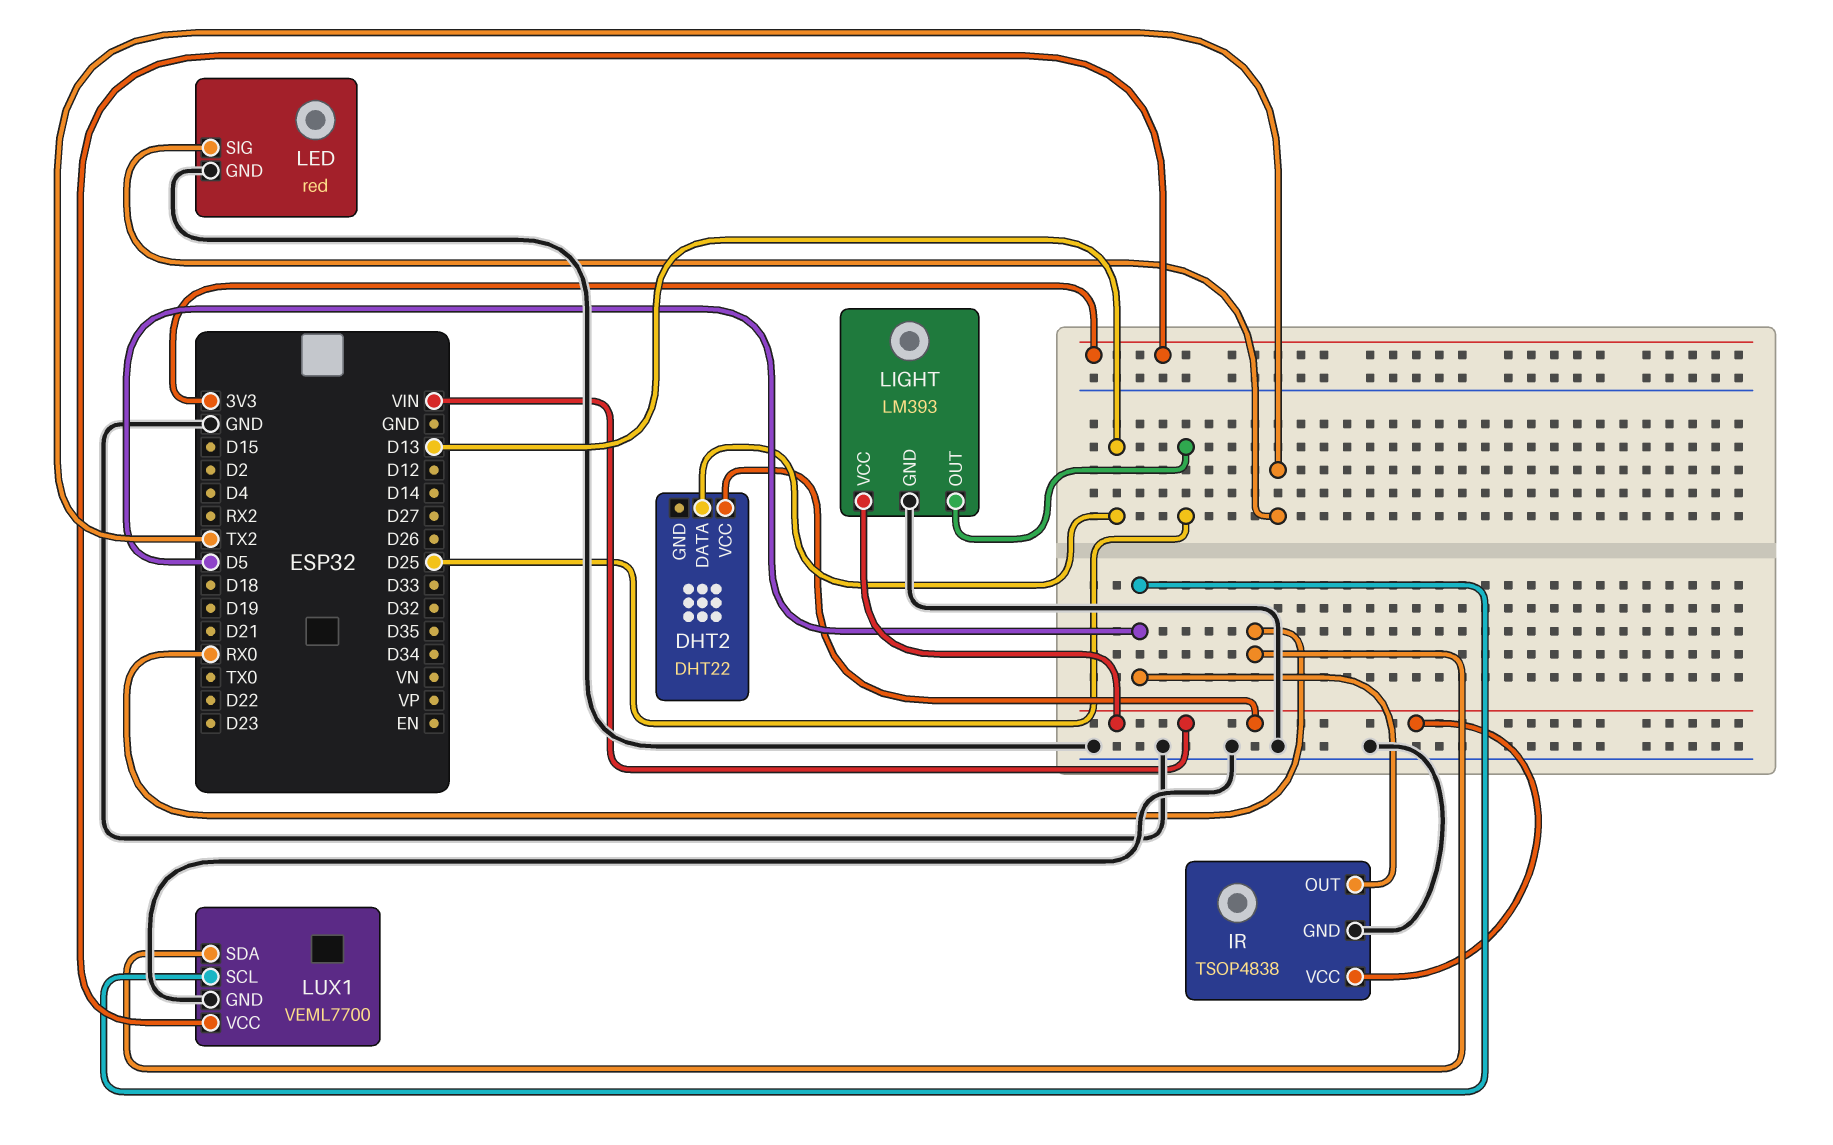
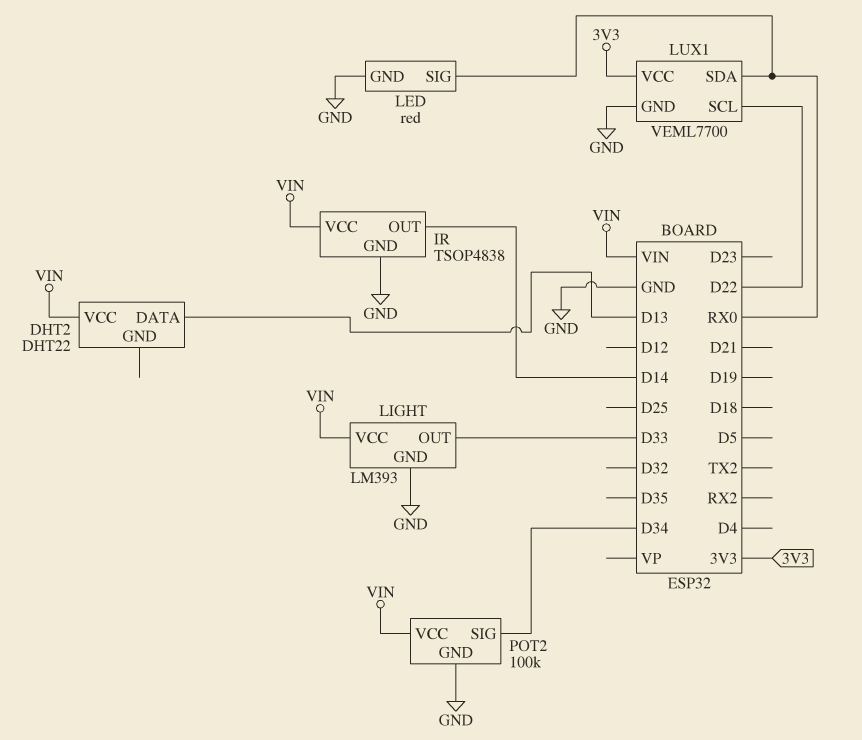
IR pin OUT: D5 -> D14
LED pin SIG: TX2 -> RX0
LIGHT pin OUT: D25 -> D33
LUX1 pin SCL: D5 -> D22
POT2: none -> 100k
POT2 pin GND: none -> GND
POT2 pin SIG: none -> D34
POT2 pin VCC: none -> VIN

